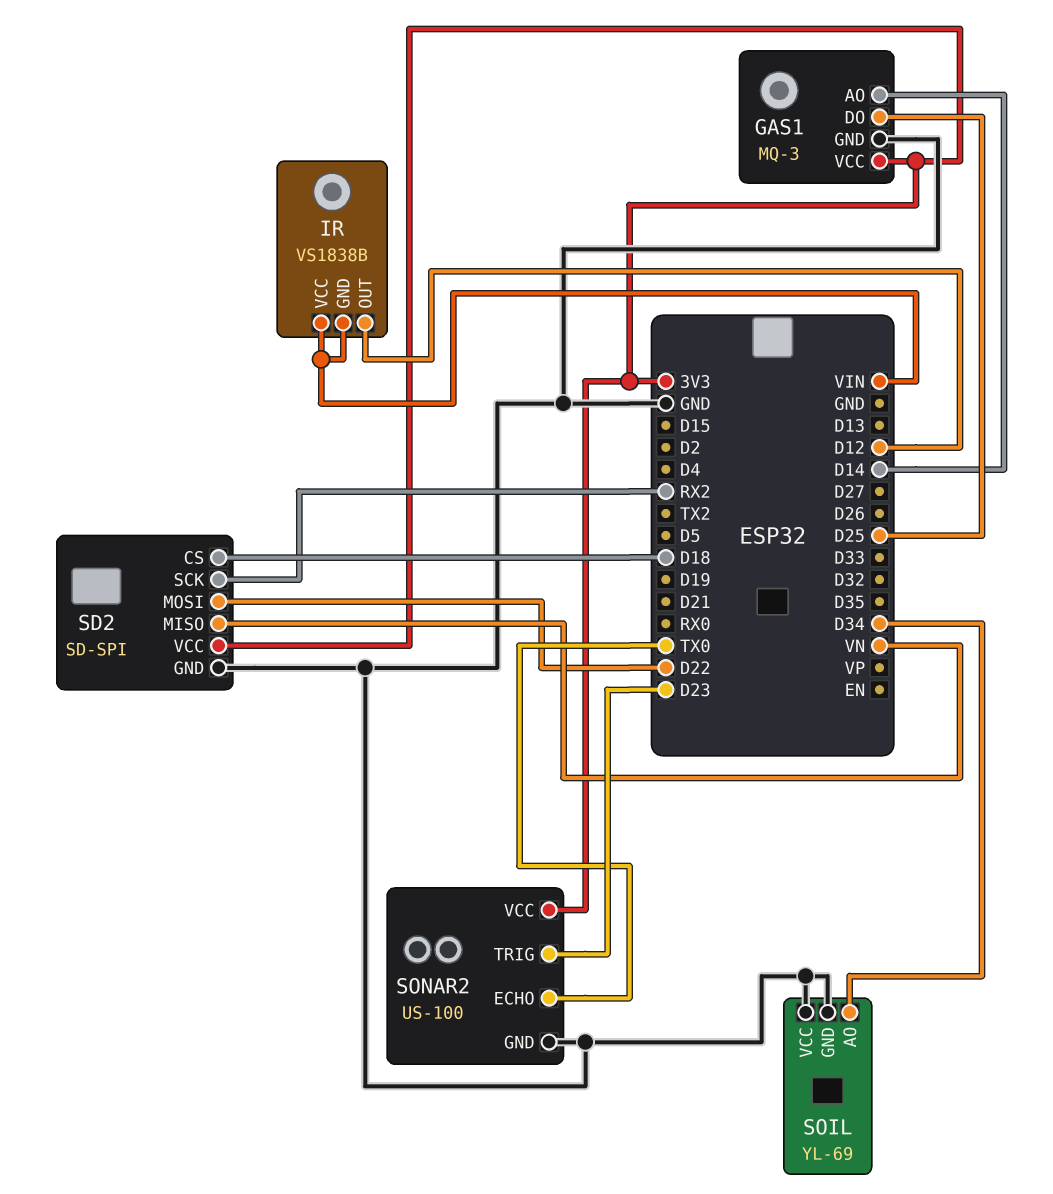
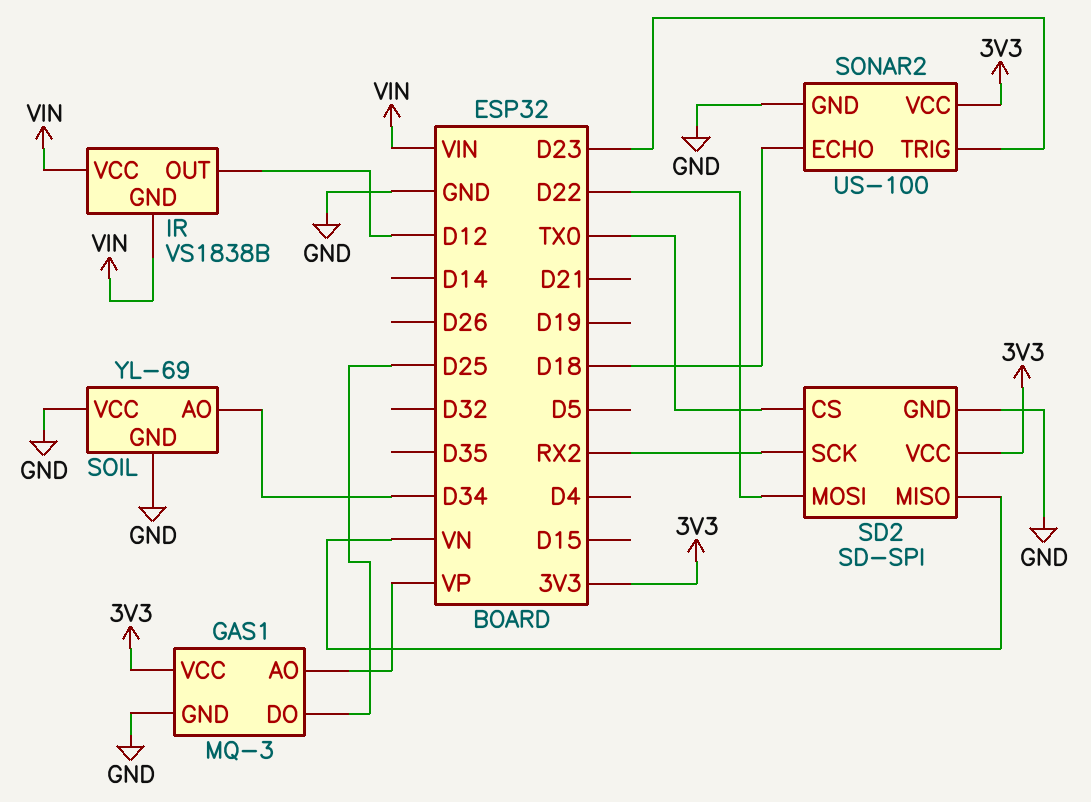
GAS1 pin AO: D14 -> VP
SD2 pin CS: D18 -> TX0
SONAR2 pin ECHO: TX0 -> D18

